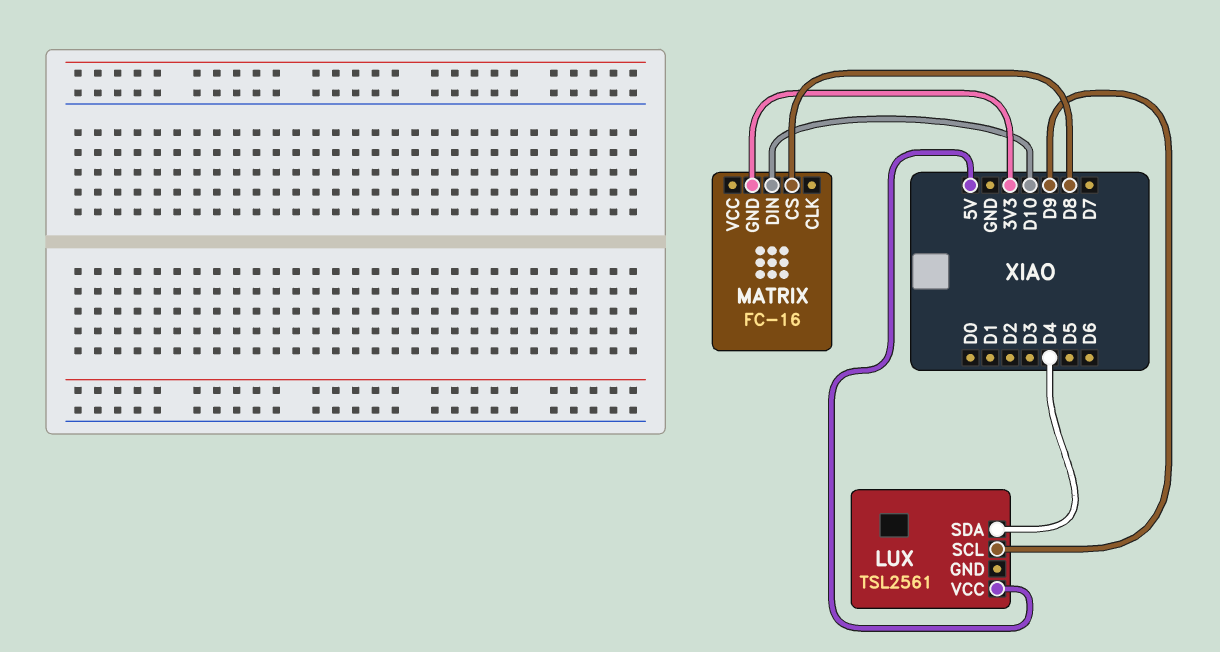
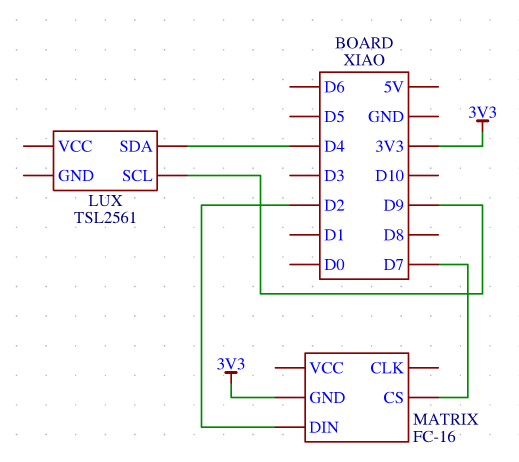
LUX pin VCC: 5V -> none
MATRIX pin CS: D8 -> D7
MATRIX pin DIN: D10 -> D2

